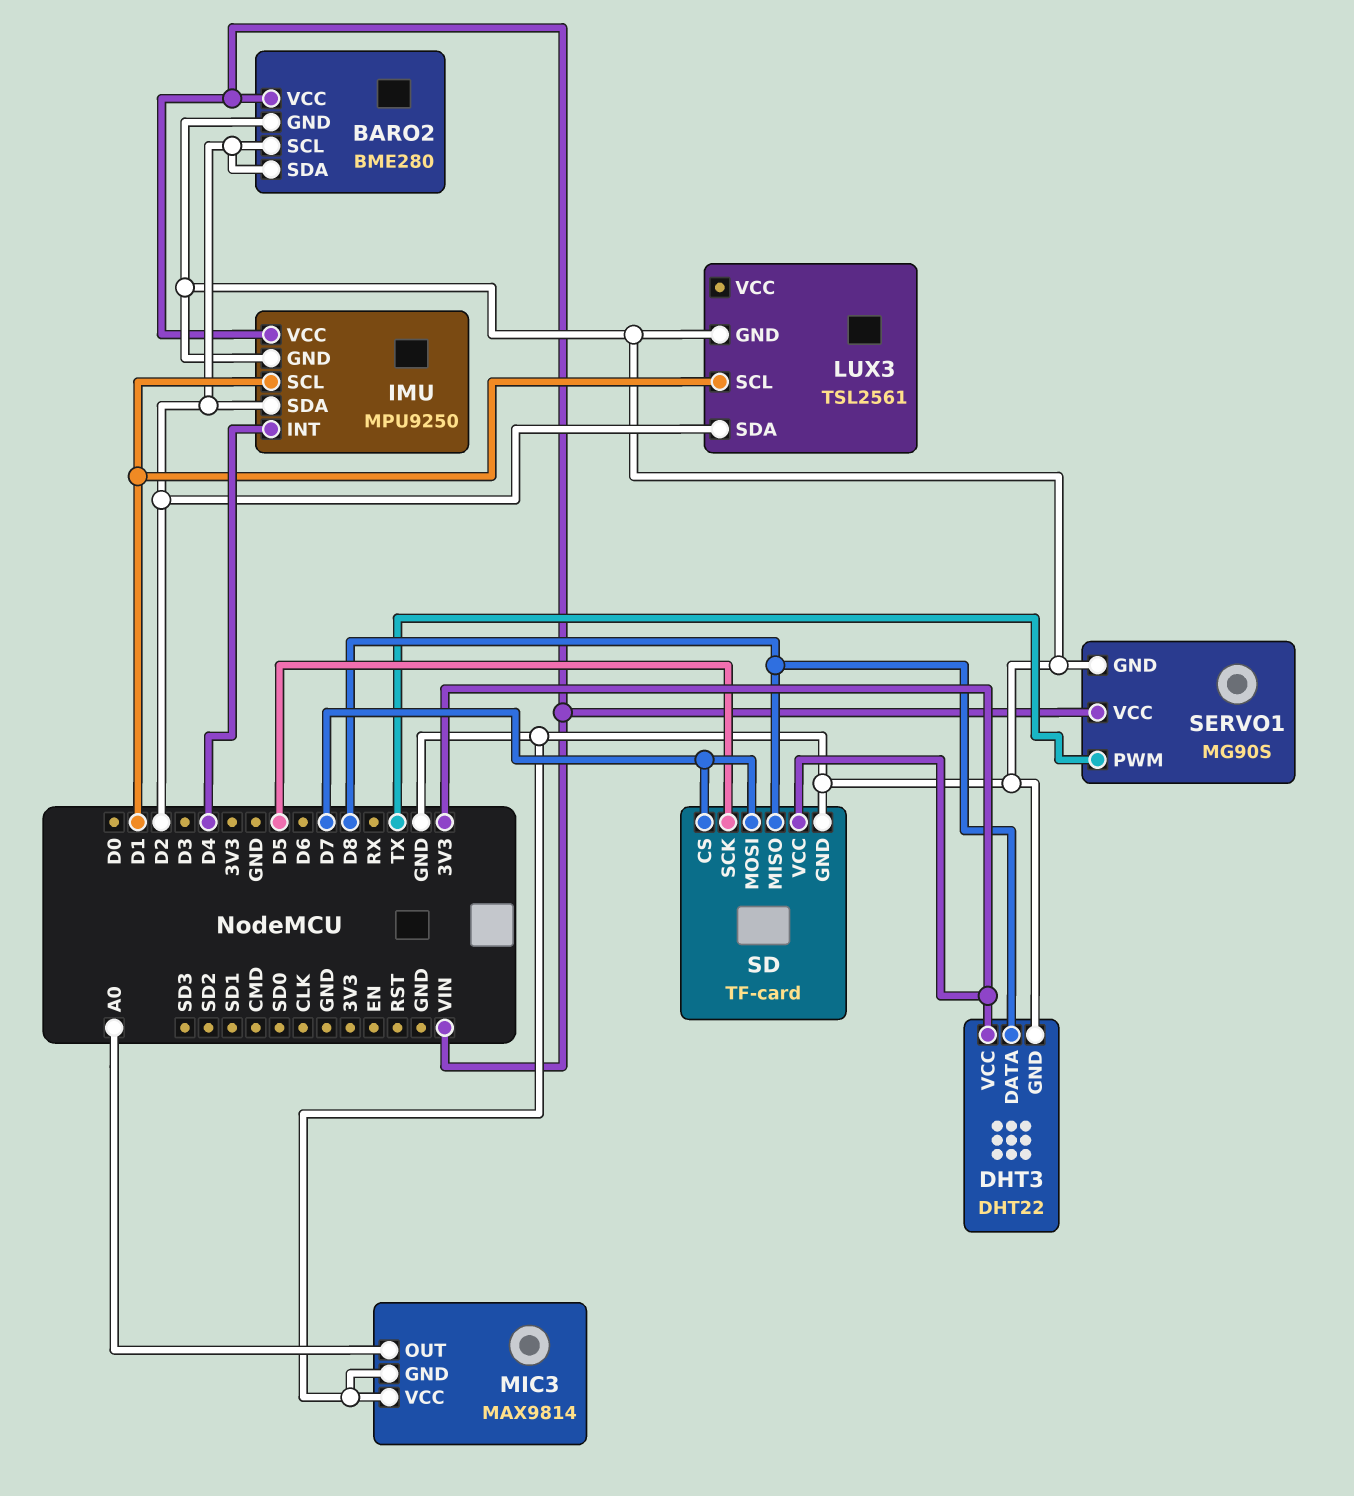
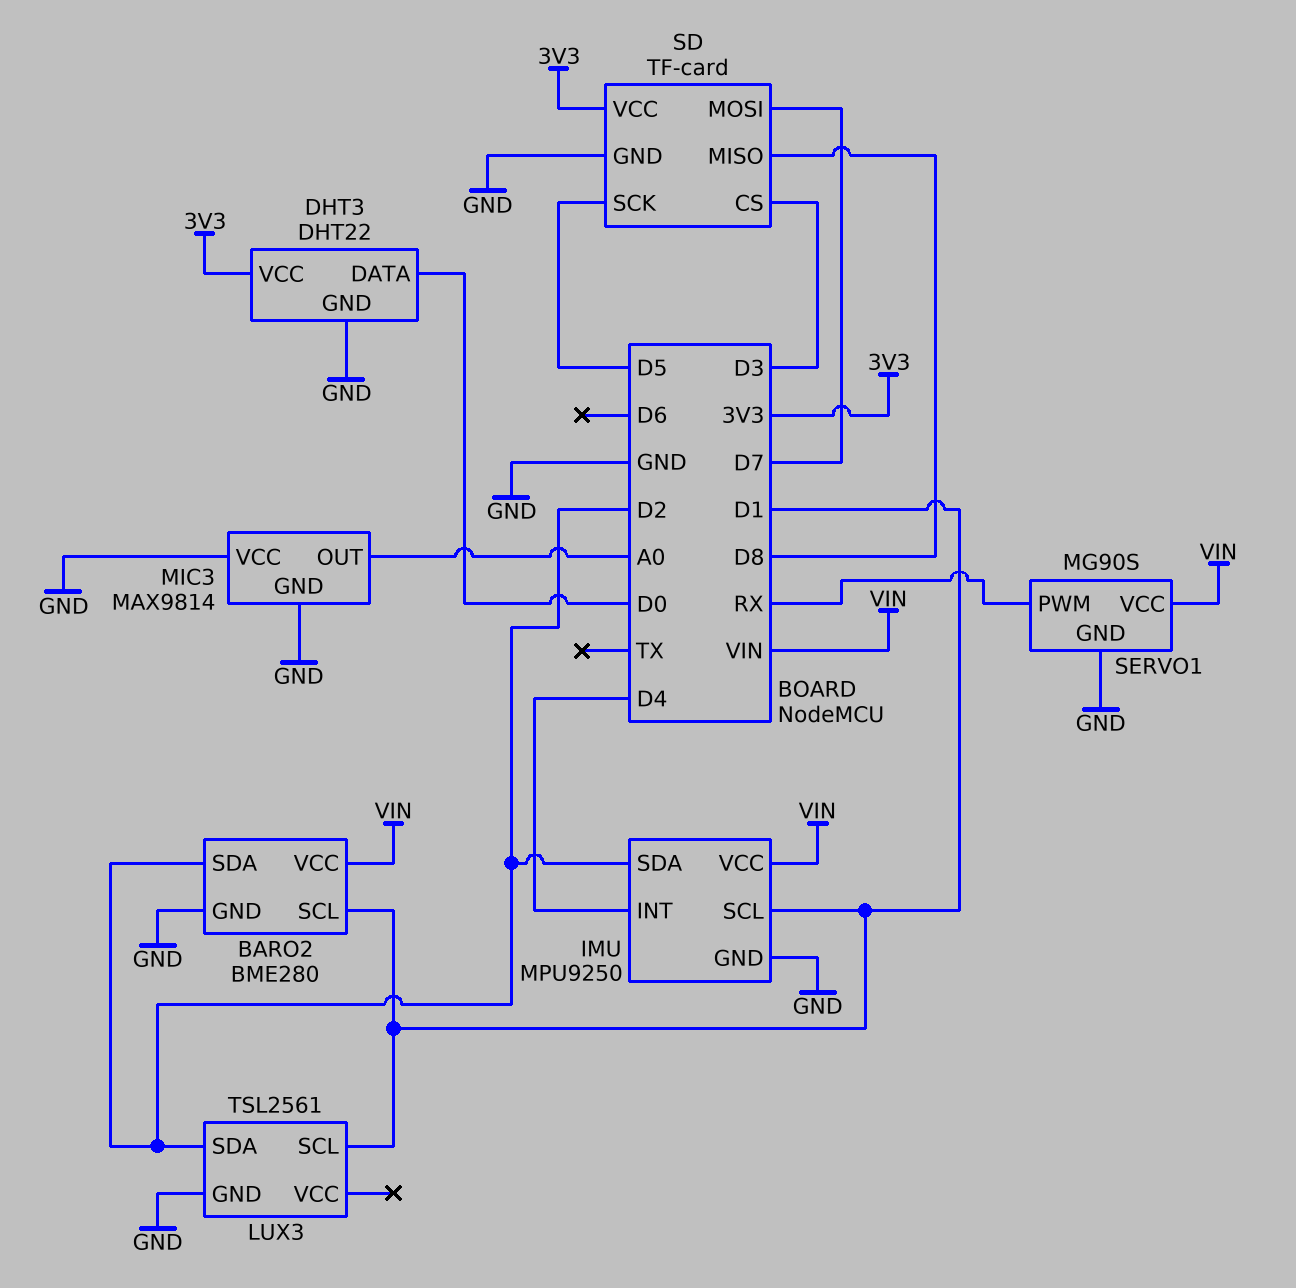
BARO2 pin SCL: D2 -> D1
DHT3 pin DATA: D8 -> D0
SD pin CS: D7 -> D3
SERVO1 pin PWM: TX -> RX

